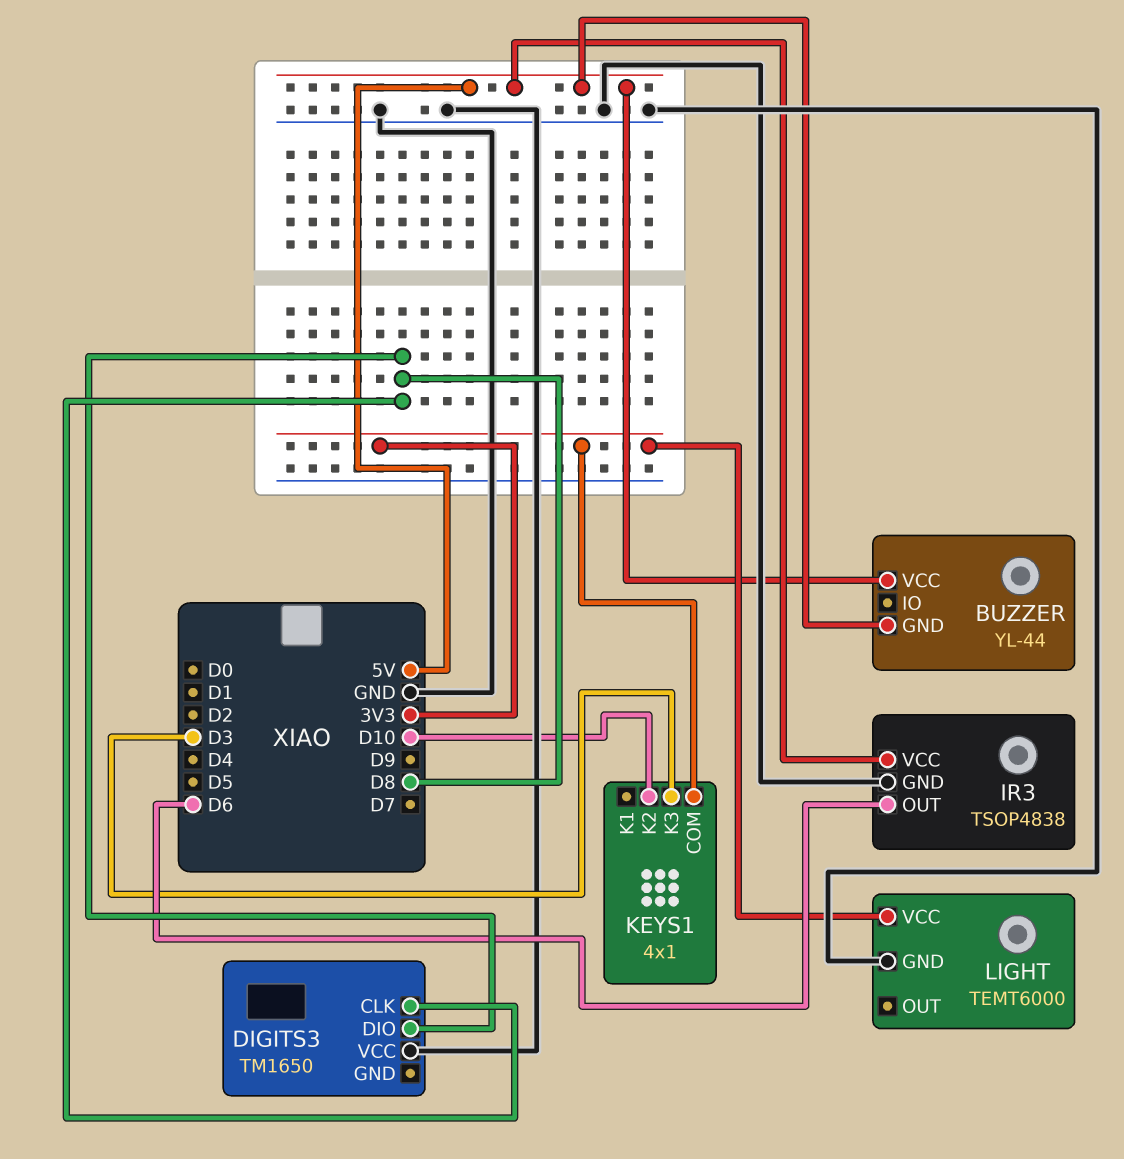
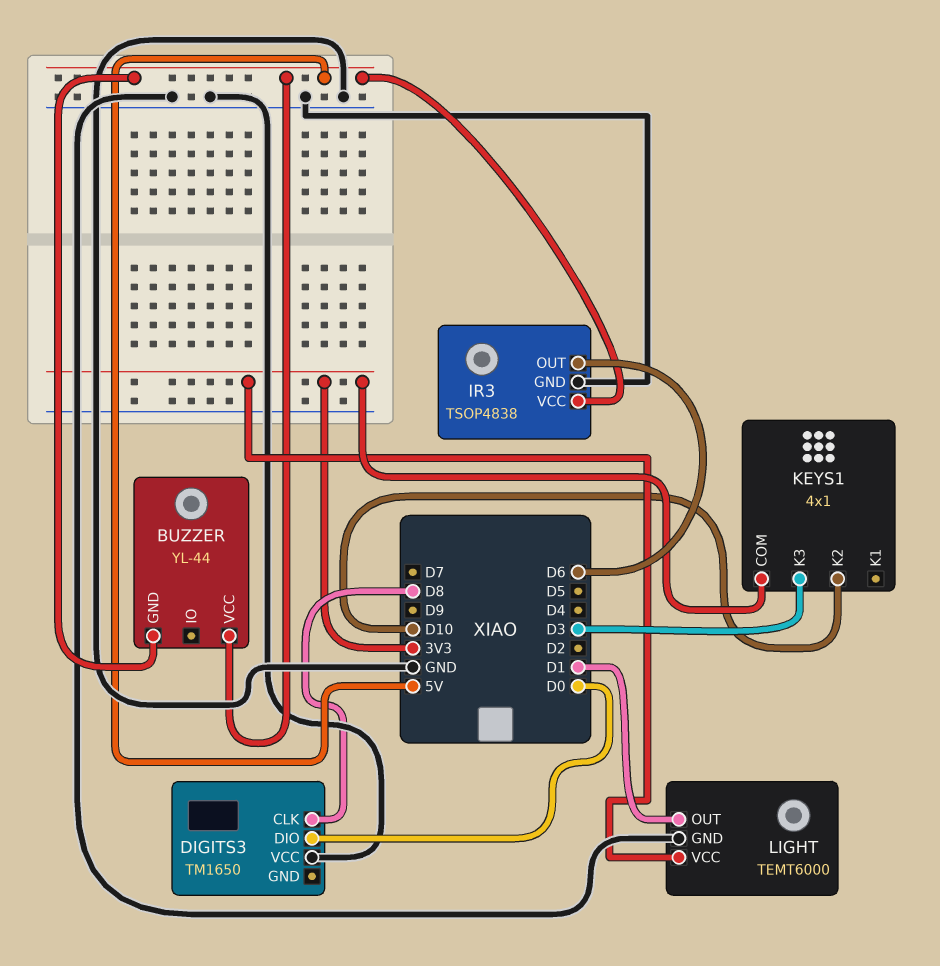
DIGITS3 pin DIO: D8 -> D0
LIGHT pin OUT: none -> D1

